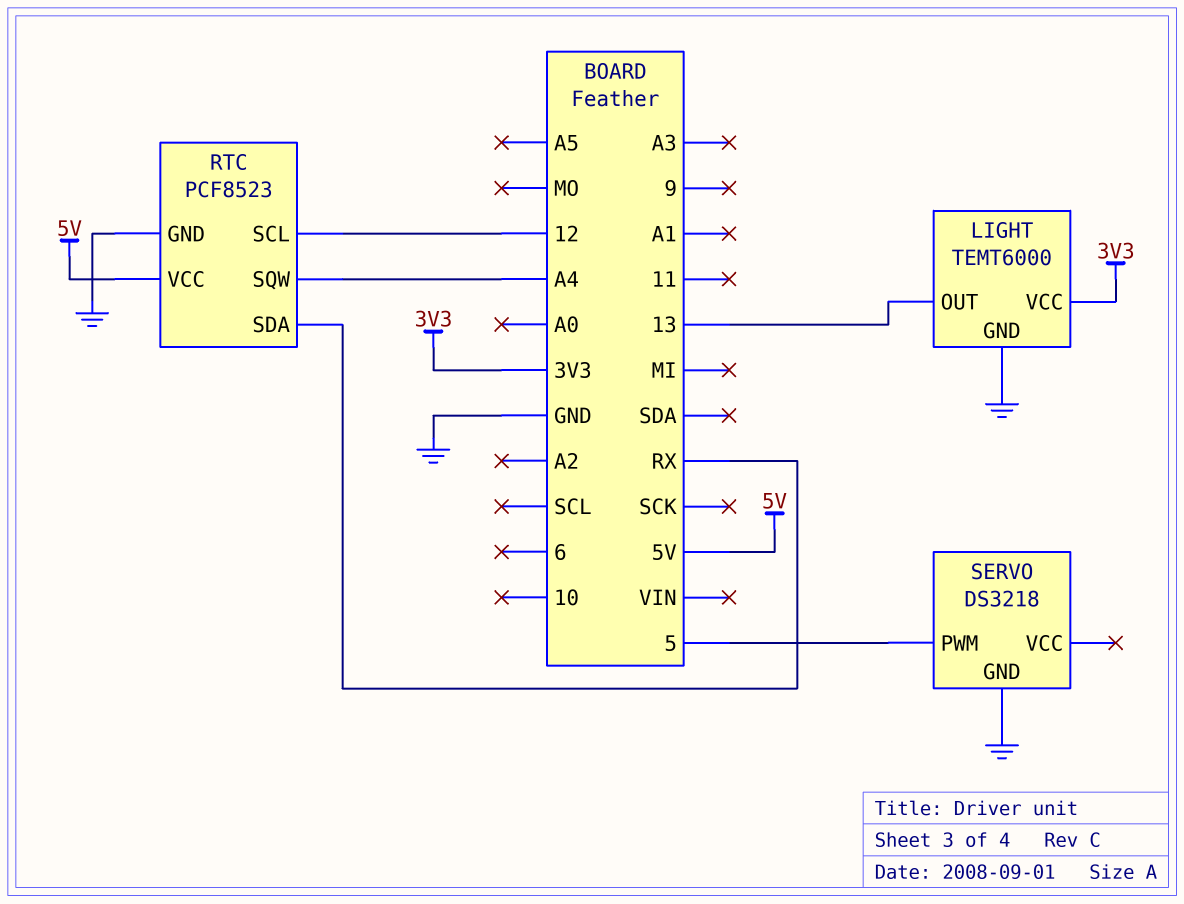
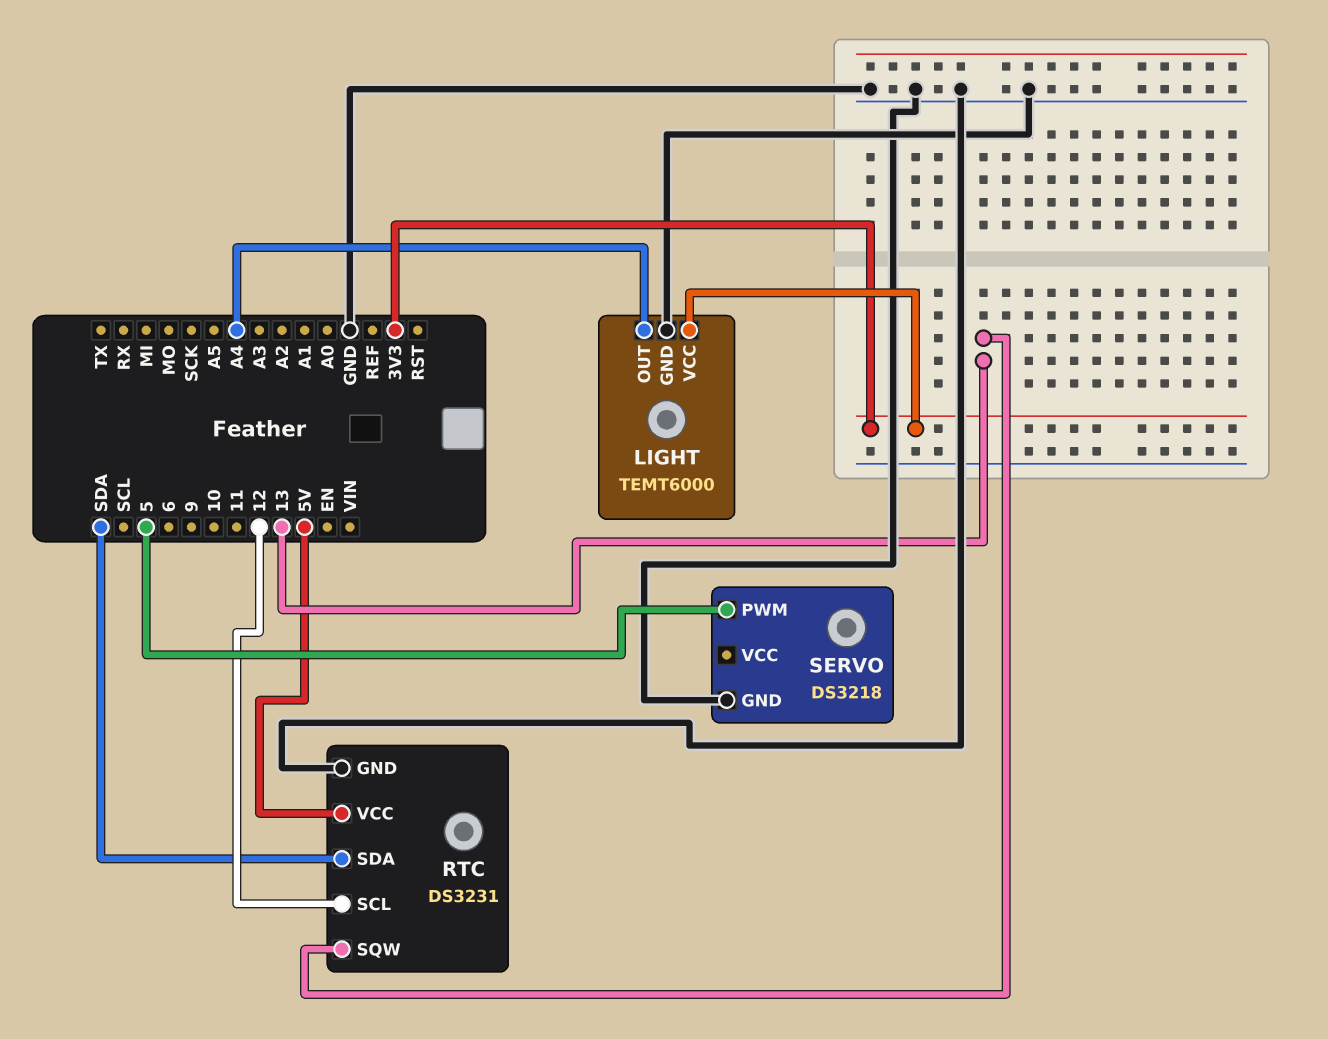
LIGHT pin OUT: 13 -> A4
RTC: PCF8523 -> DS3231
RTC pin SDA: RX -> SDA
RTC pin SQW: A4 -> 13

